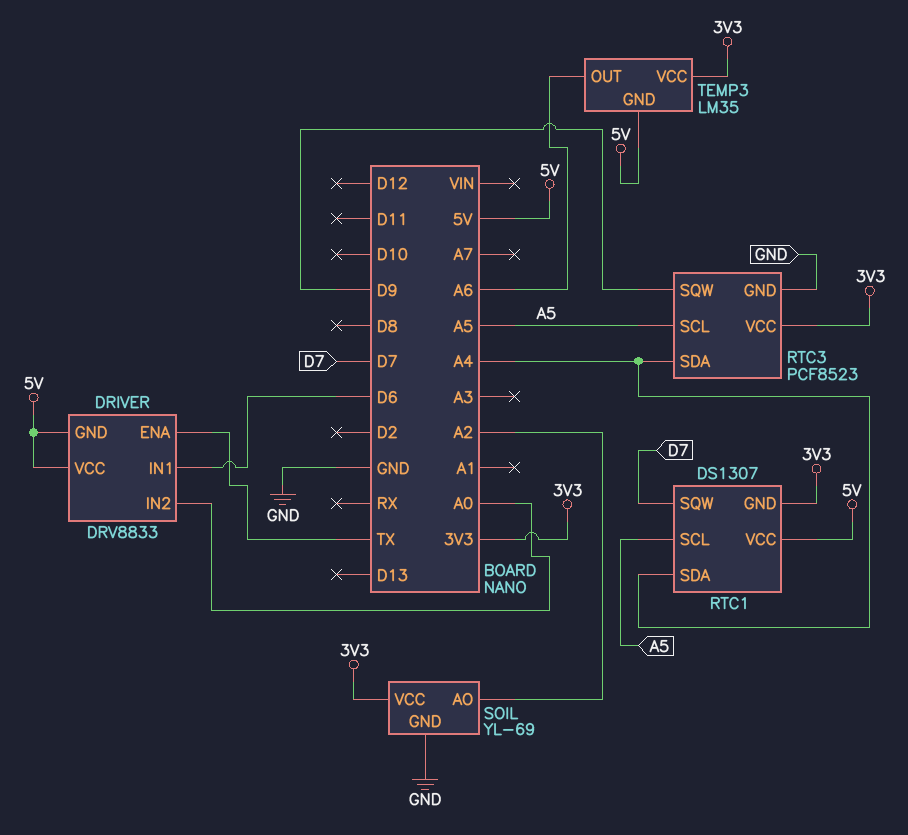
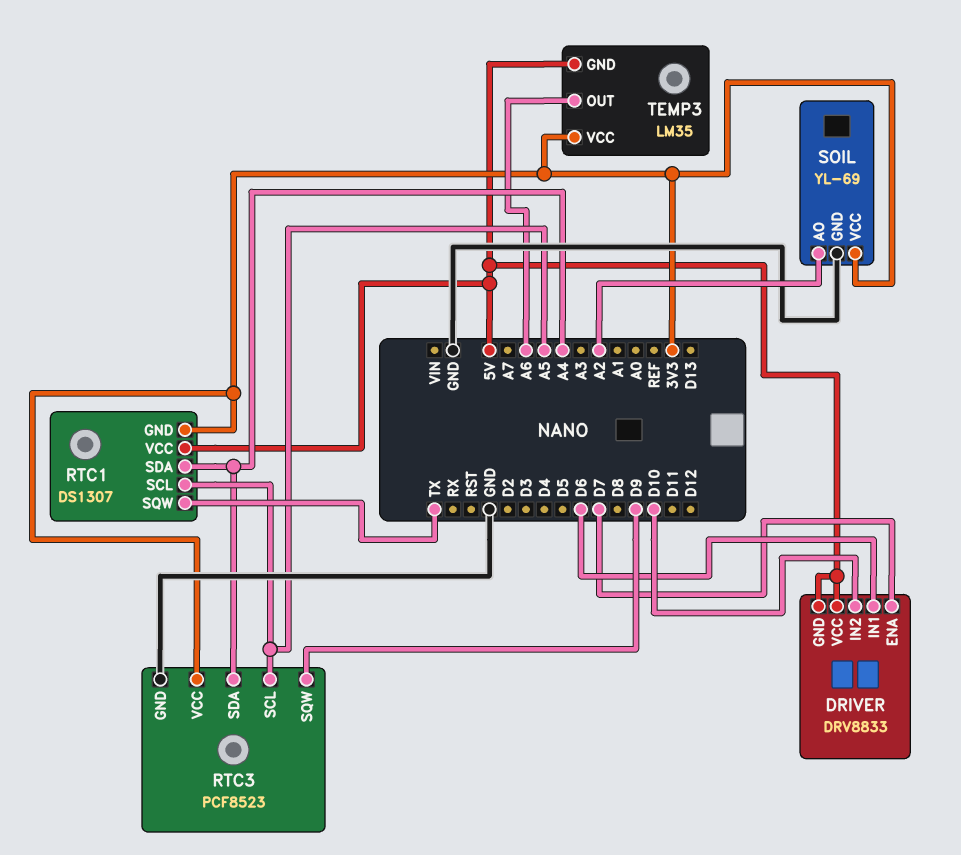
DRIVER pin ENA: TX -> D7
DRIVER pin IN2: A0 -> D10
RTC1 pin SQW: D7 -> TX

